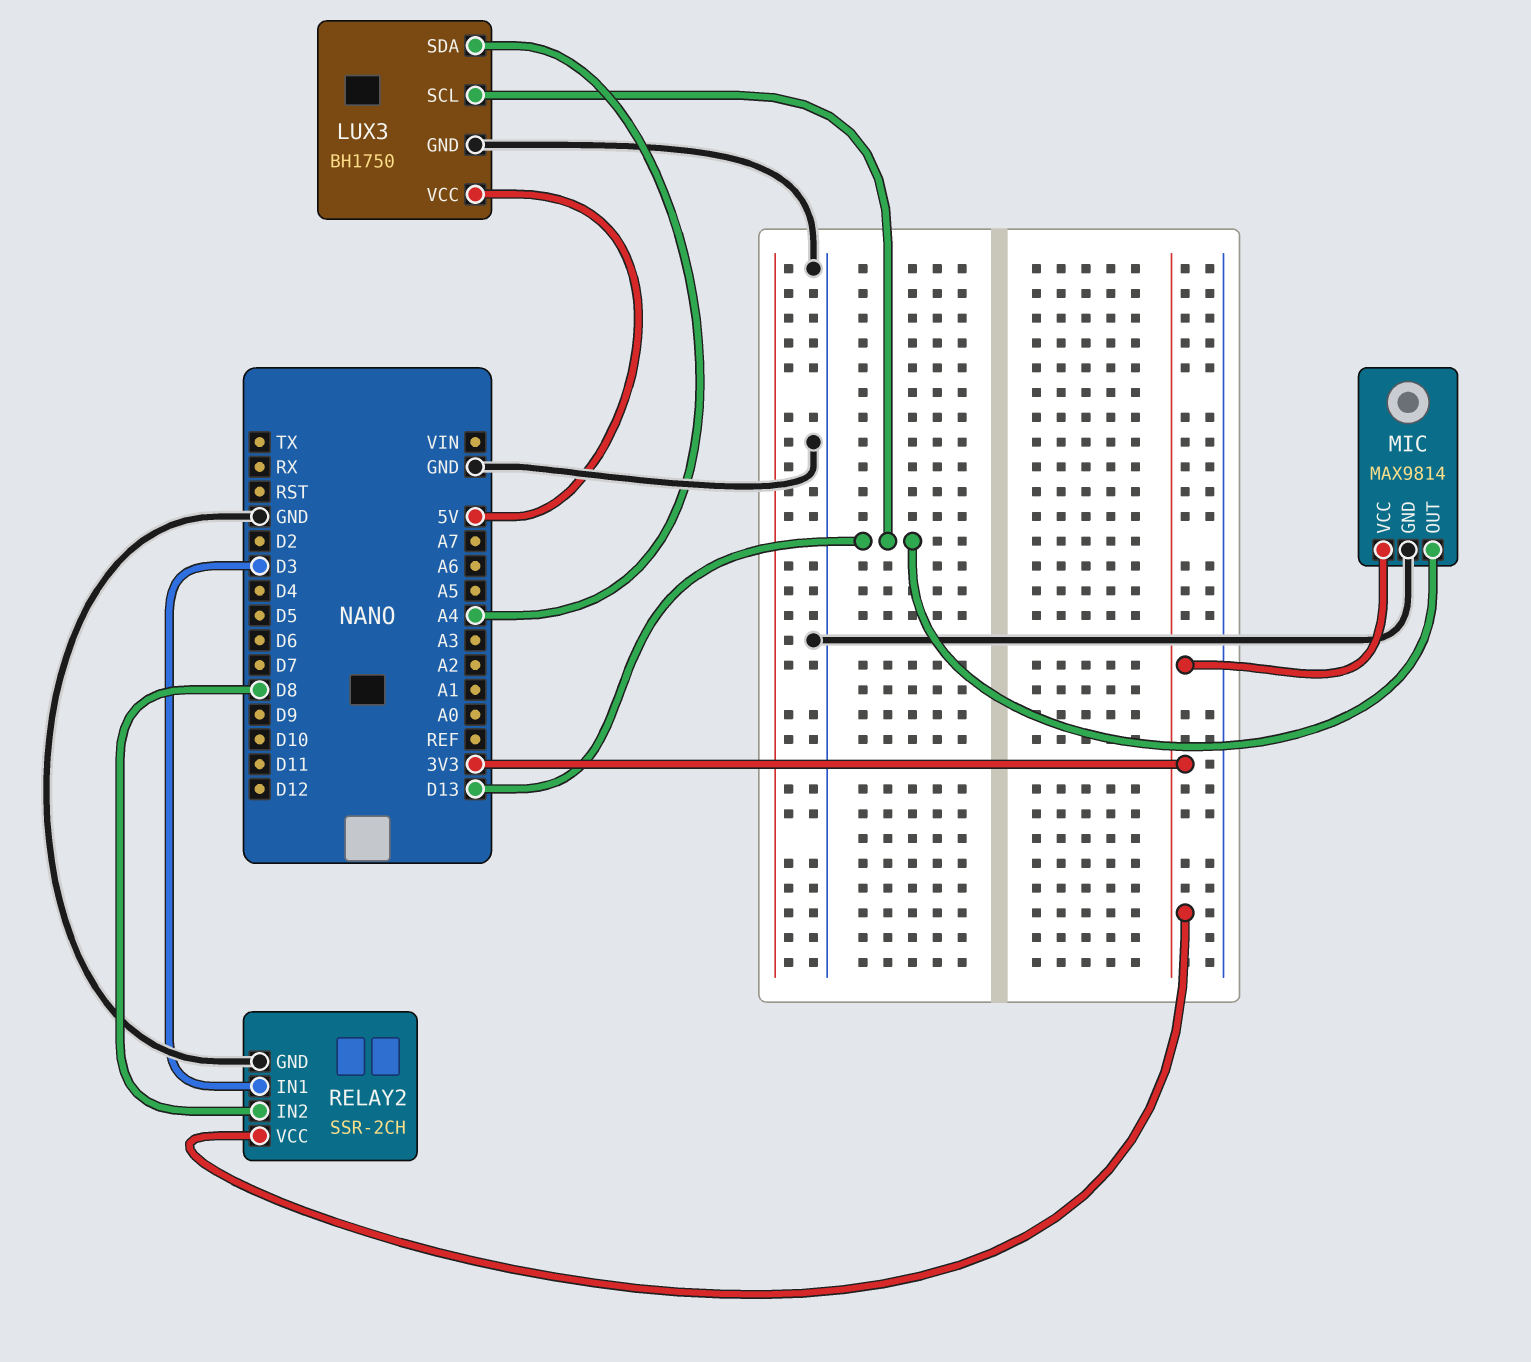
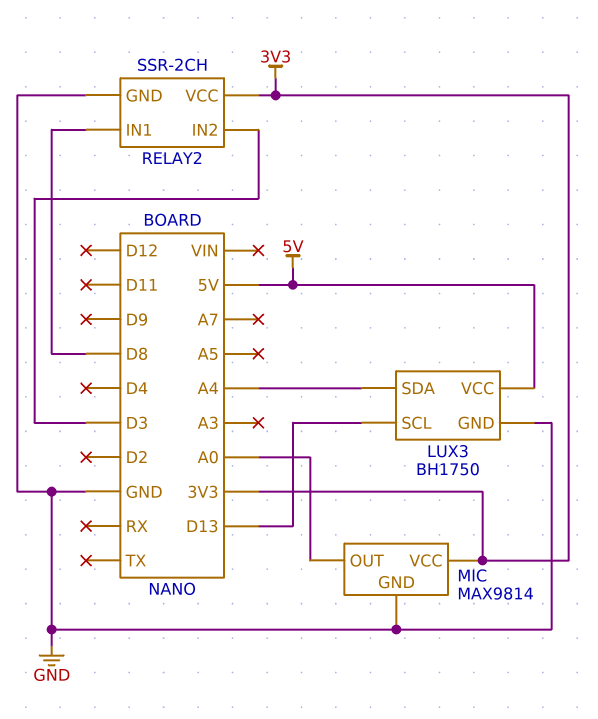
MIC pin OUT: D13 -> A0
RELAY2 pin IN1: D3 -> D8
RELAY2 pin IN2: D8 -> D3

